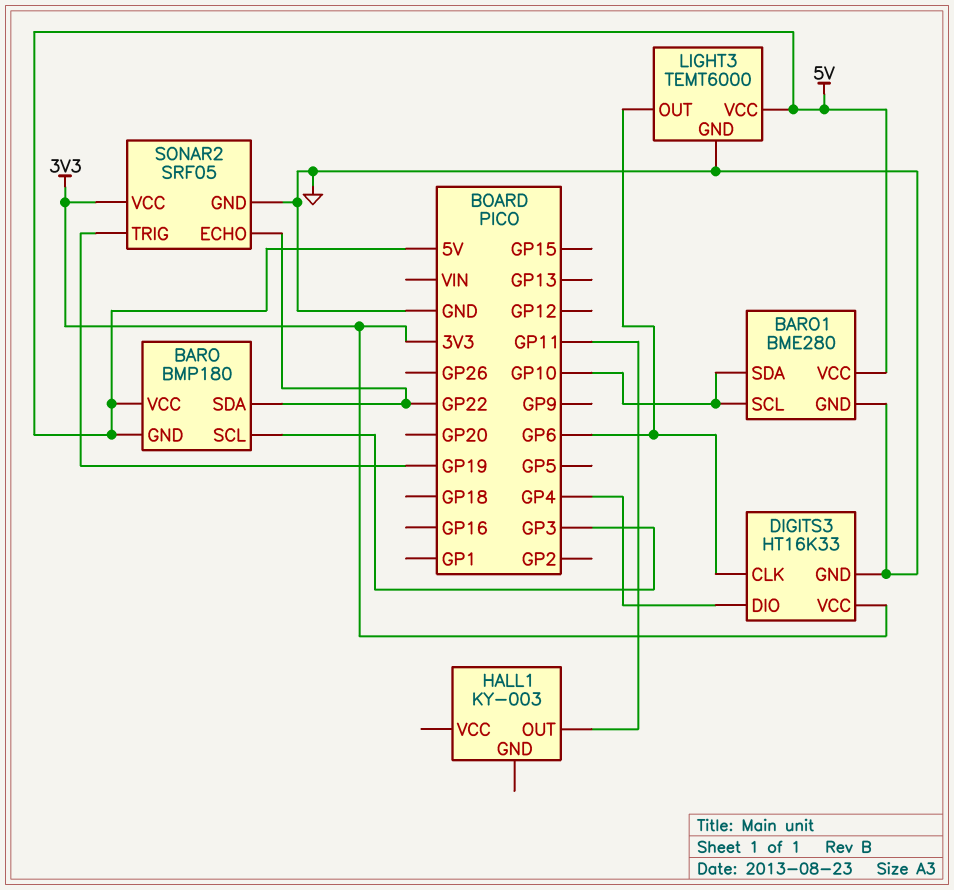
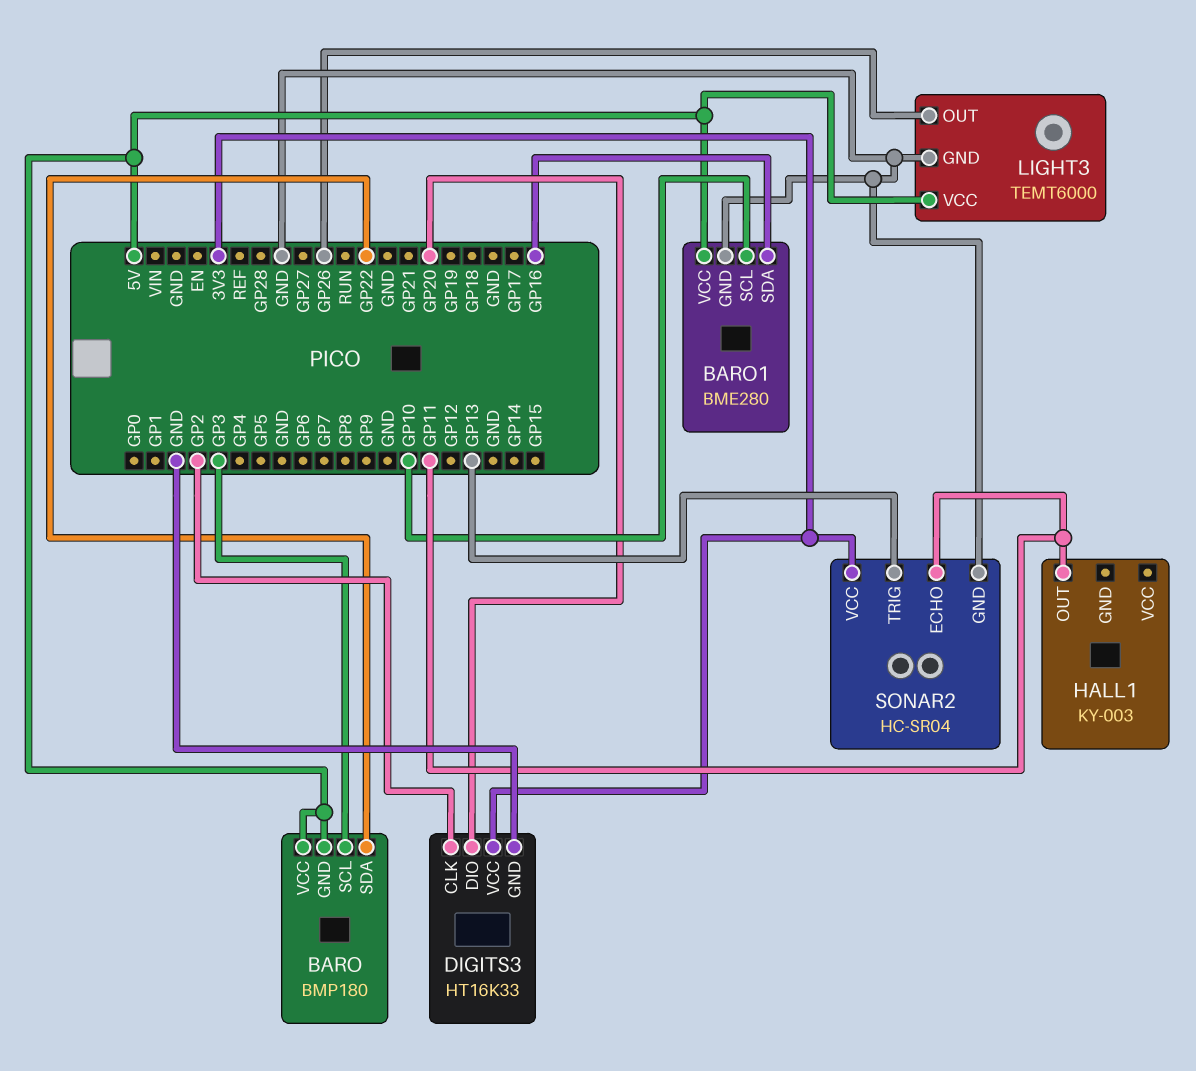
BARO1 pin SDA: GP10 -> GP16
DIGITS3 pin CLK: GP6 -> GP2
DIGITS3 pin DIO: GP4 -> GP20
LIGHT3 pin OUT: GP6 -> GP26
SONAR2: SRF05 -> HC-SR04
SONAR2 pin ECHO: GP22 -> GP11
SONAR2 pin TRIG: GP19 -> GP13

